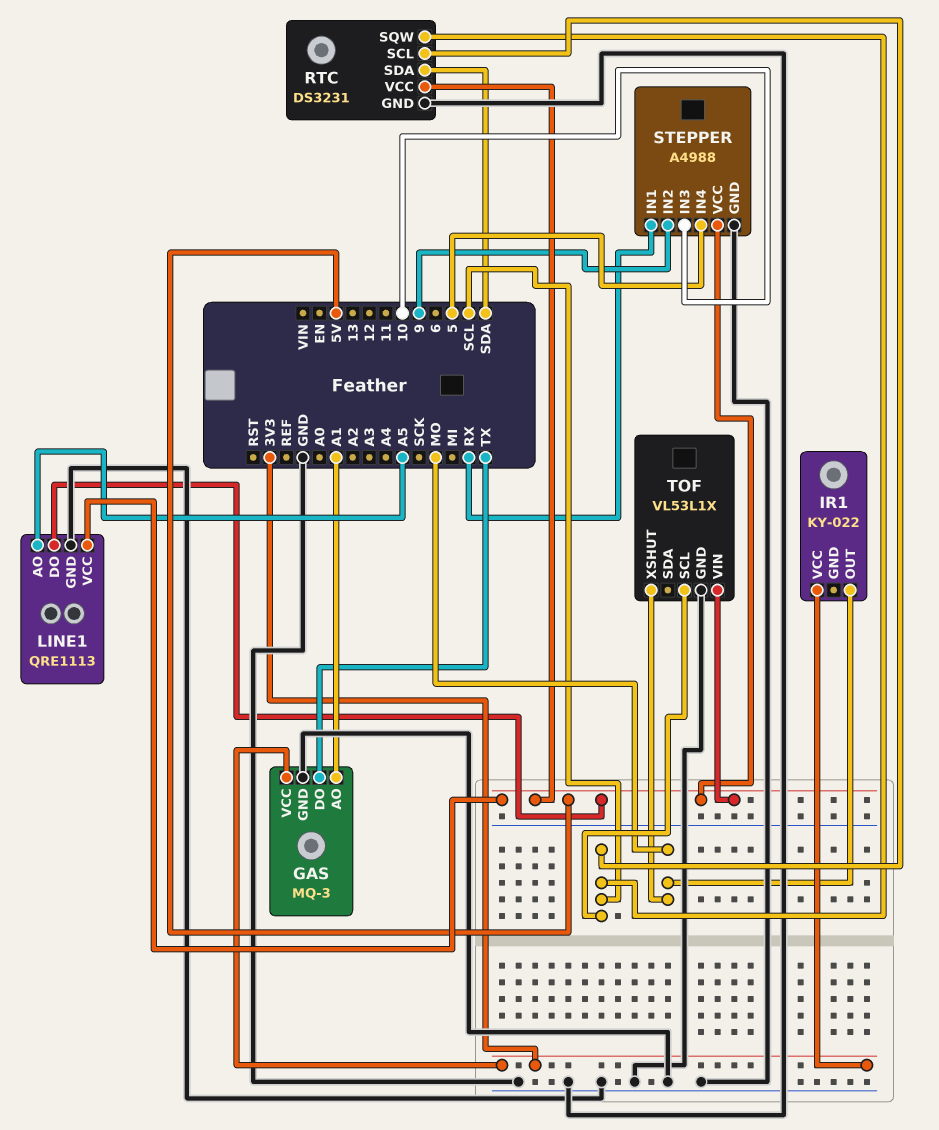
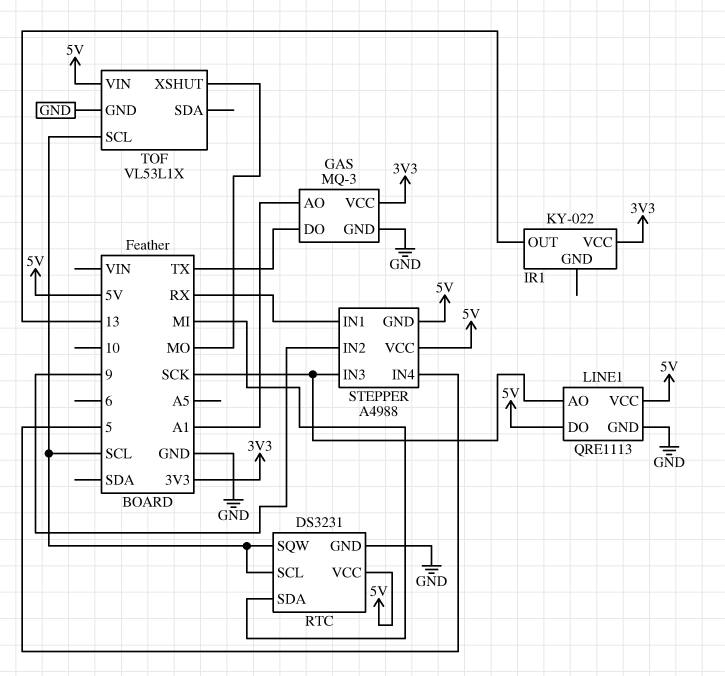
IR1 pin OUT: MO -> 13
LINE1 pin AO: A5 -> SCK
RTC pin SDA: SDA -> MI
STEPPER pin GND: GND -> 5V
STEPPER pin IN3: 10 -> SCK

